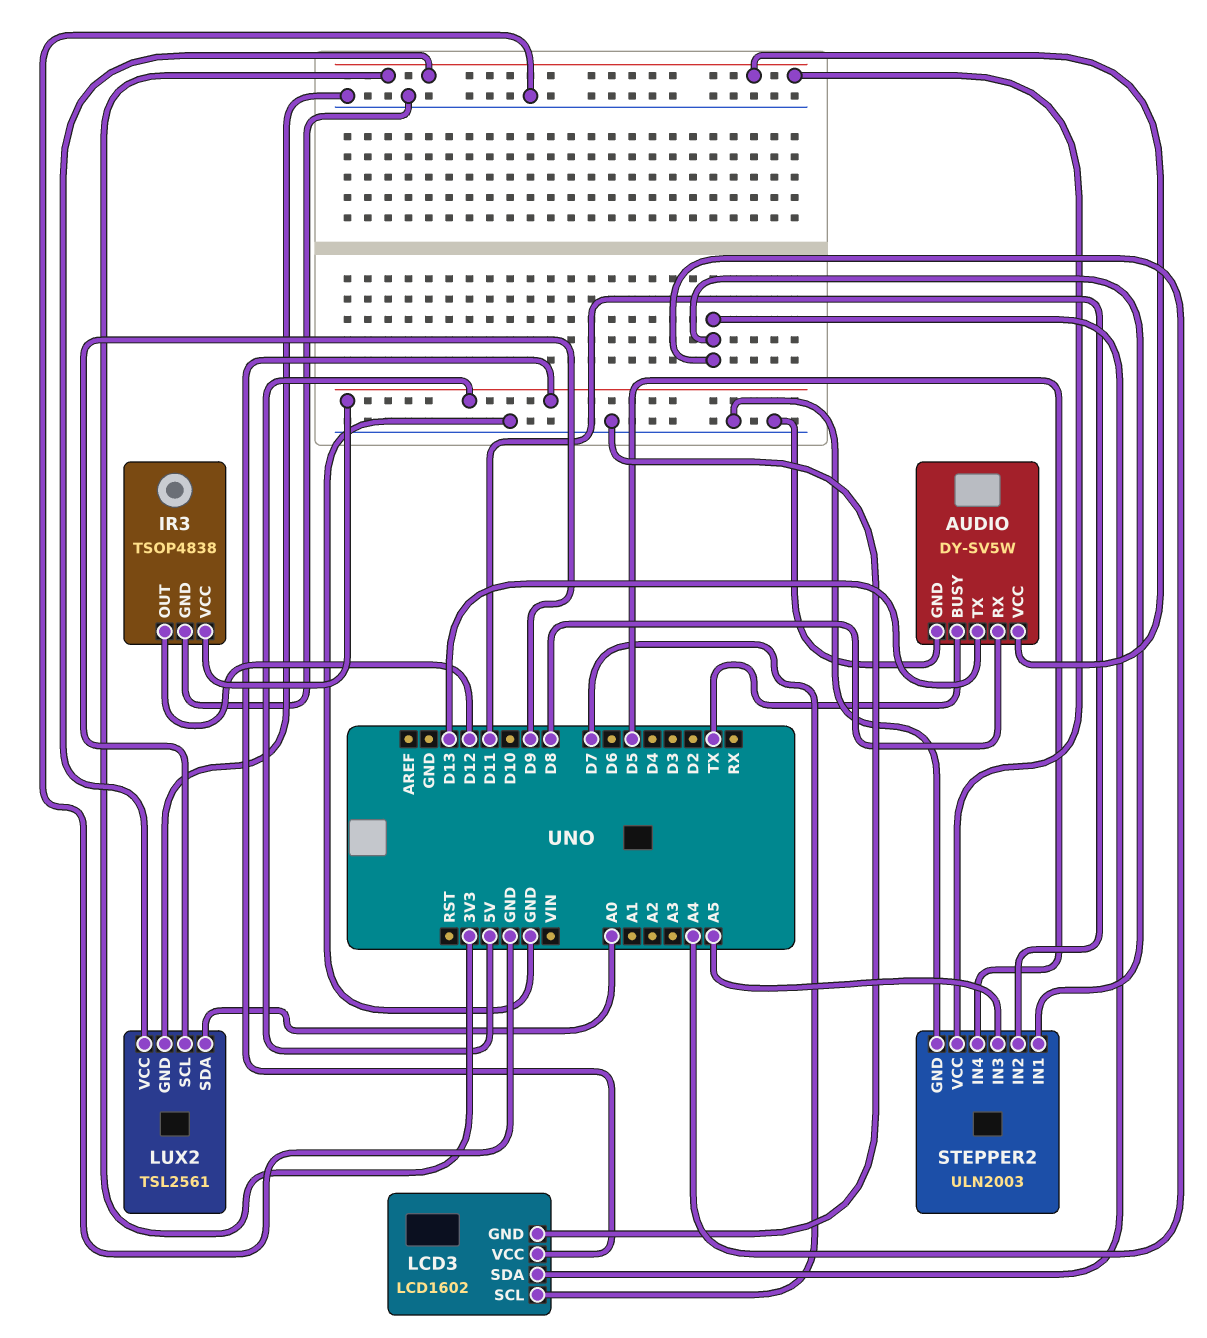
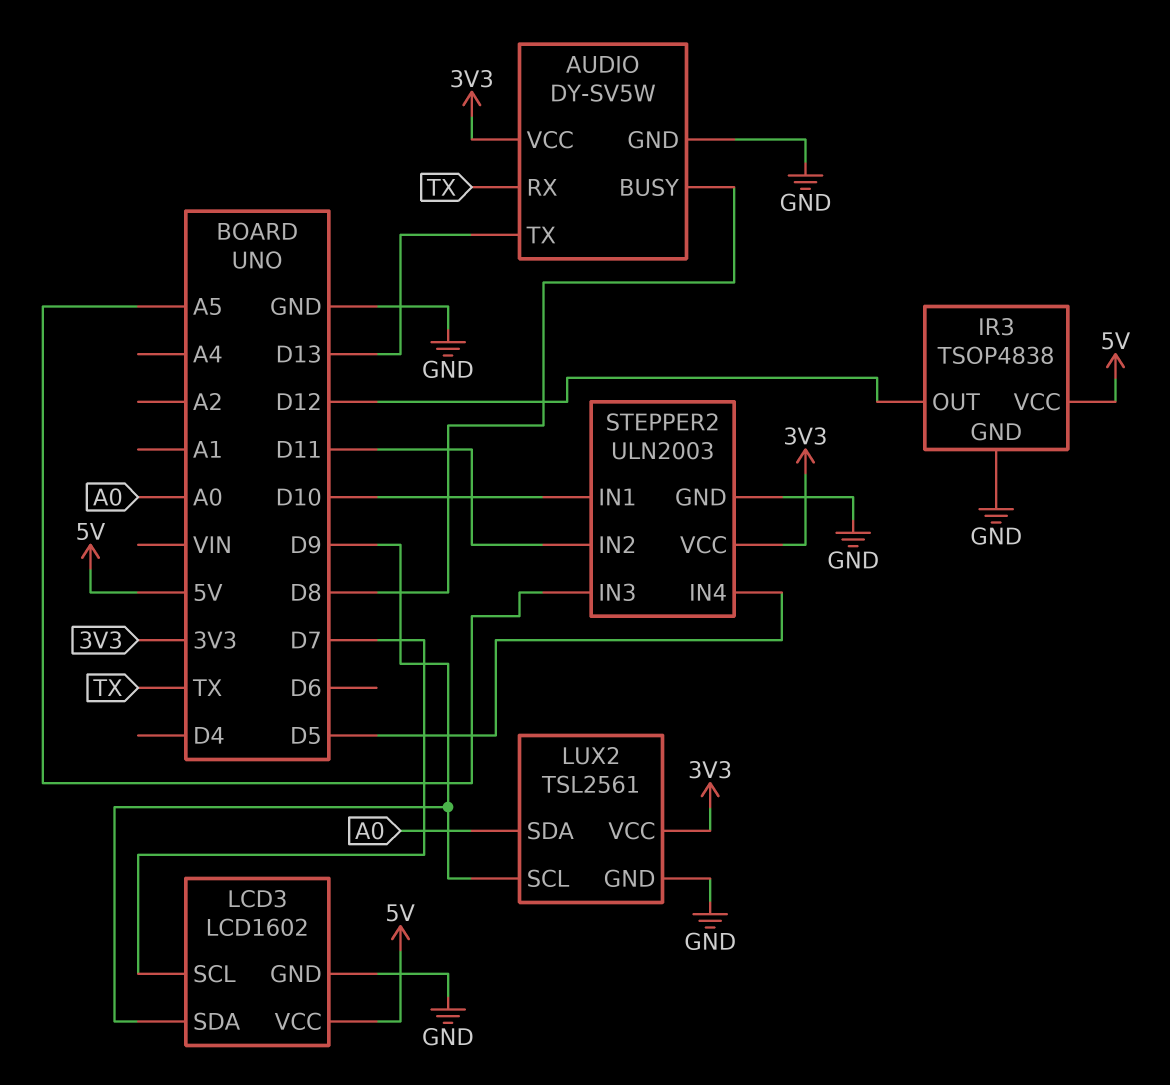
AUDIO pin BUSY: TX -> D8
AUDIO pin RX: D8 -> TX
LCD3 pin SDA: A4 -> D9
STEPPER2 pin IN1: A4 -> D10

